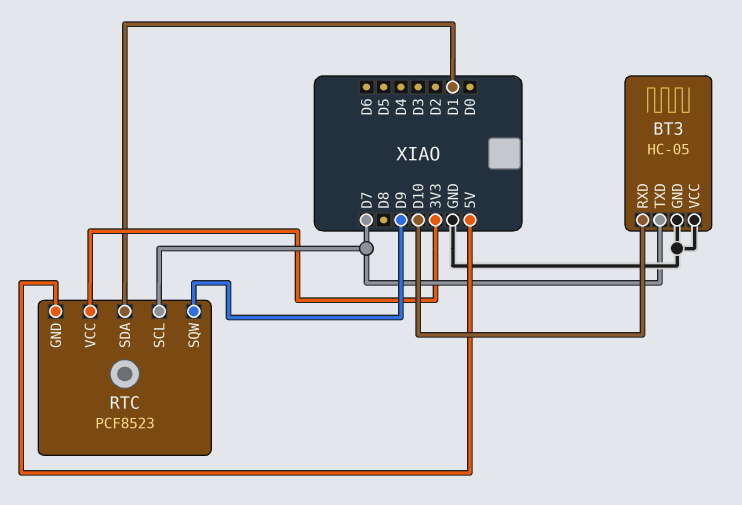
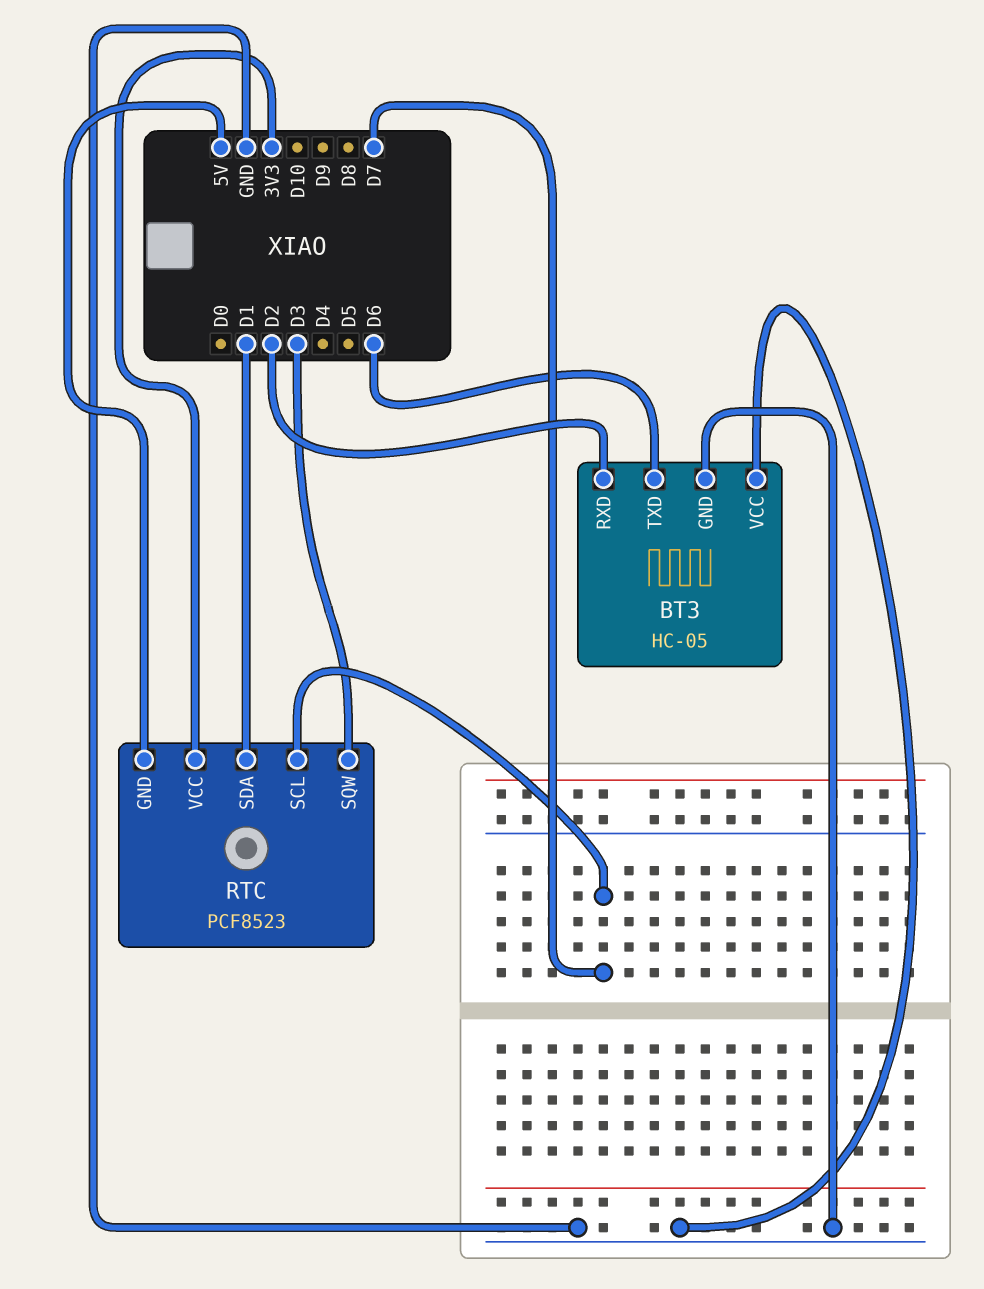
BT3 pin RXD: D10 -> D2
BT3 pin TXD: D7 -> D6
RTC pin SQW: D9 -> D3

